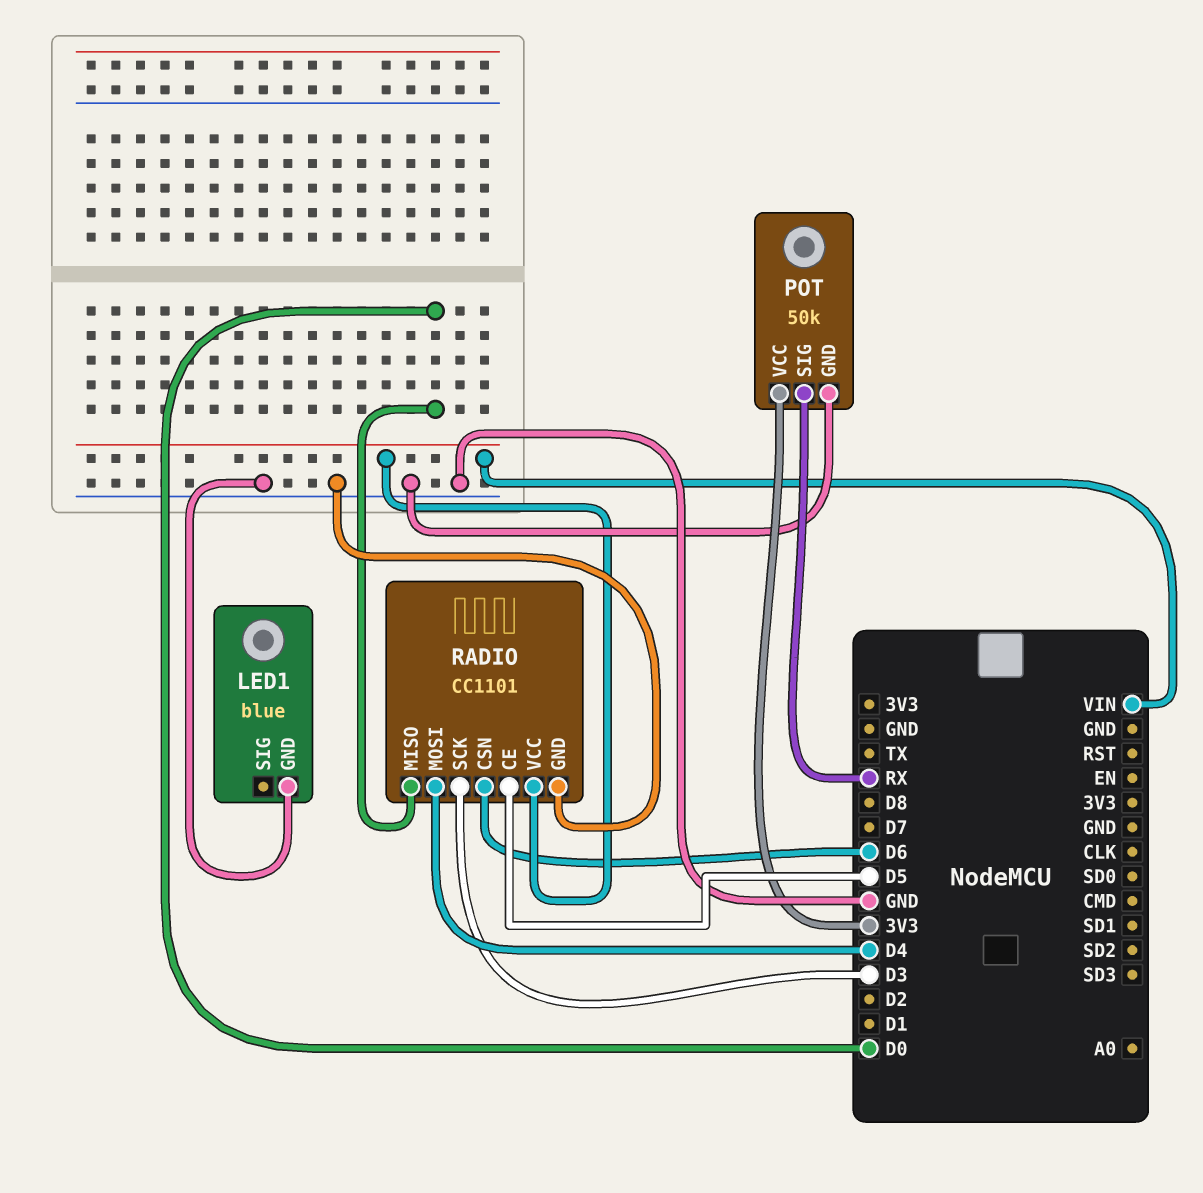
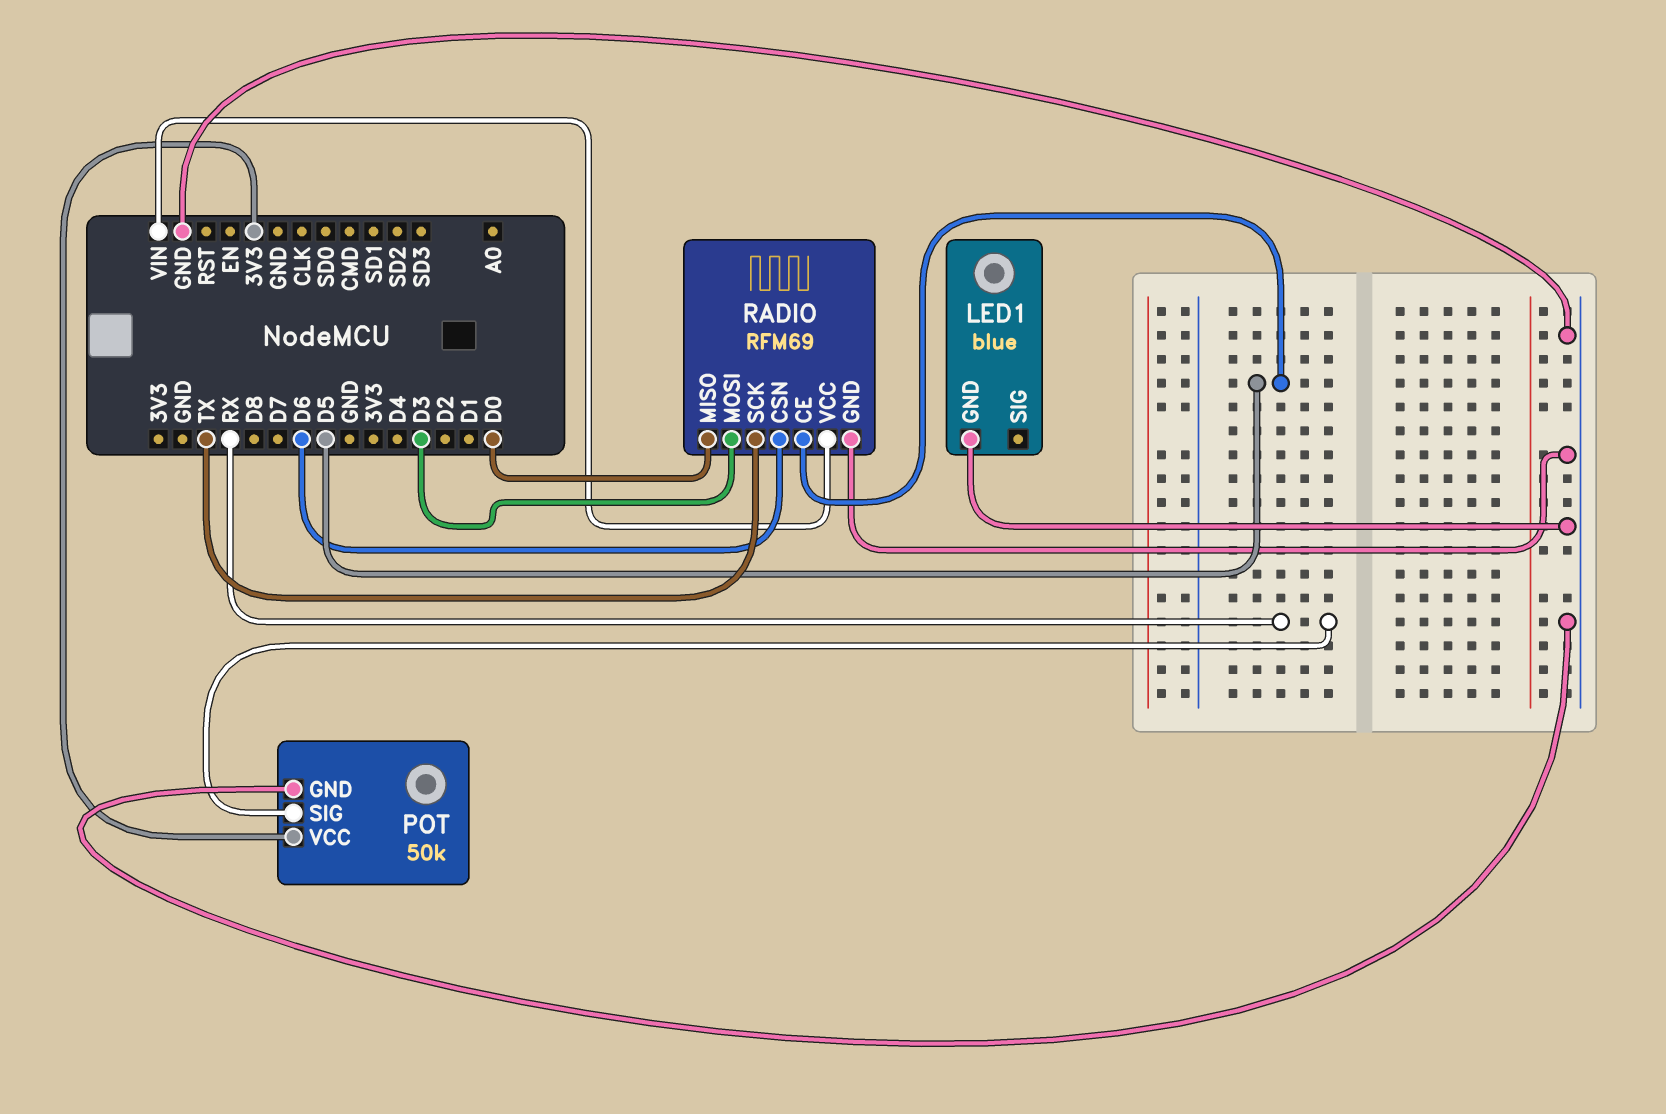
RADIO: CC1101 -> RFM69
RADIO pin MOSI: D4 -> D3
RADIO pin SCK: D3 -> TX

